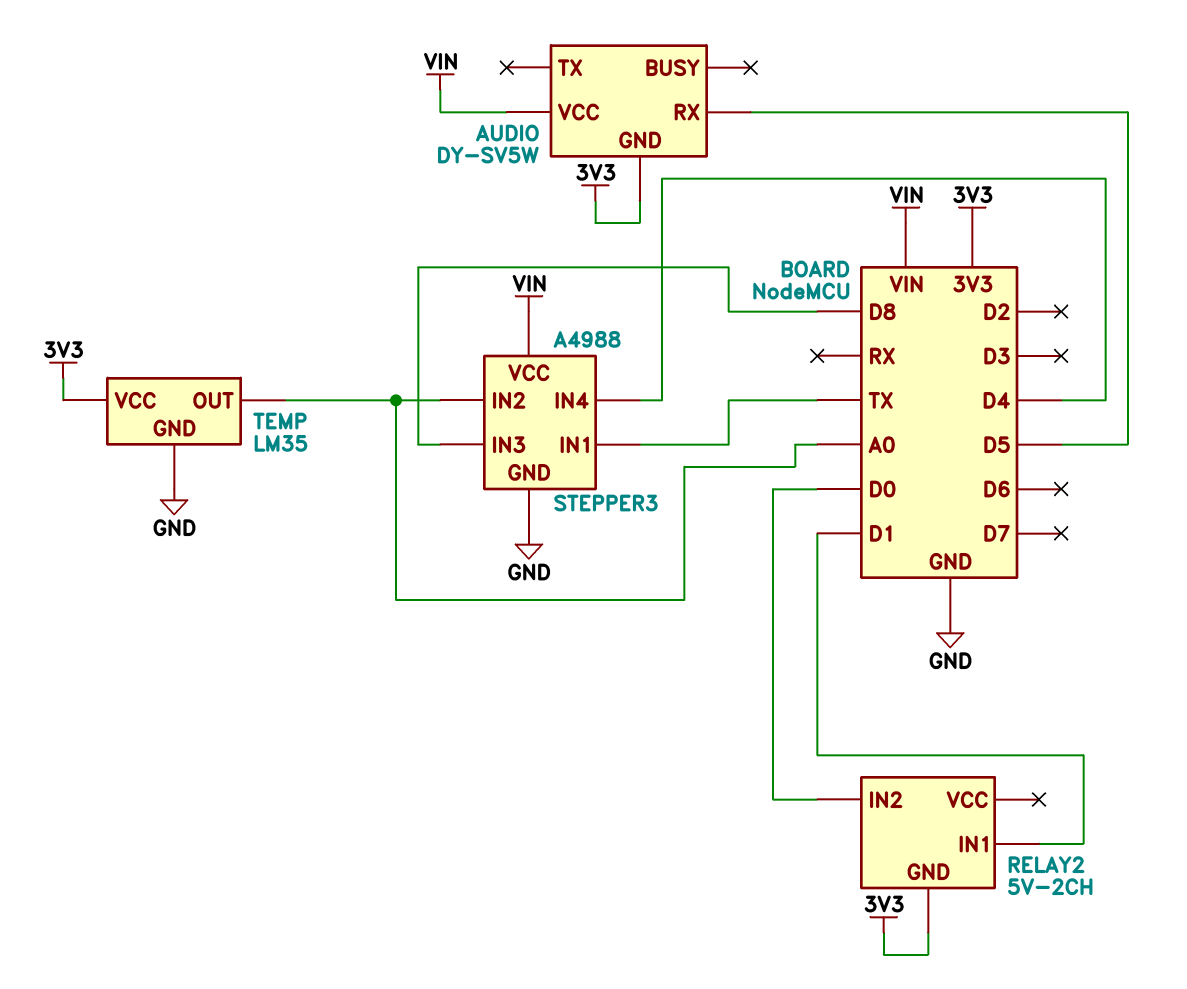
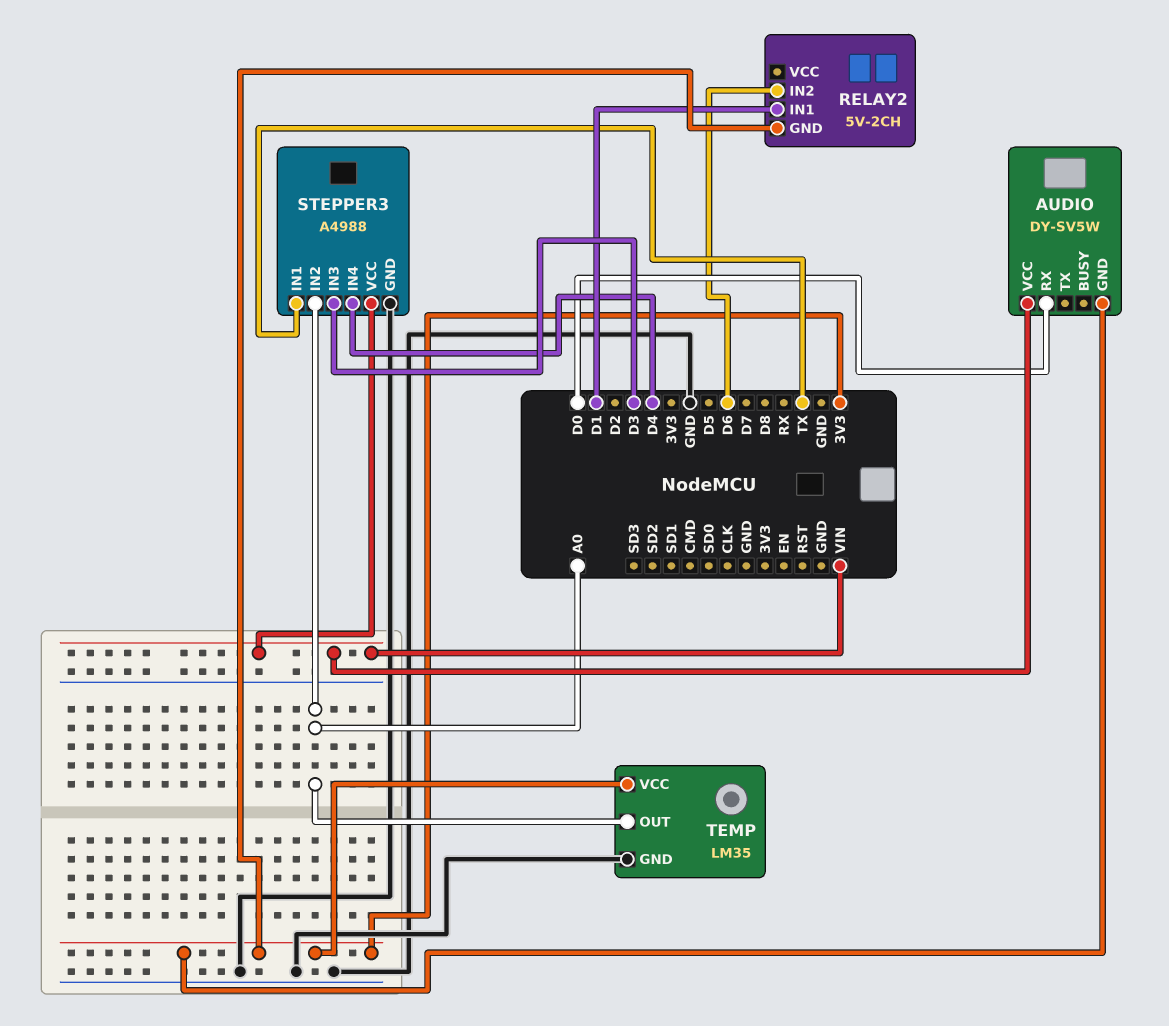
AUDIO pin RX: D5 -> D0
RELAY2 pin IN2: D0 -> D6
STEPPER3 pin IN3: D8 -> D3

